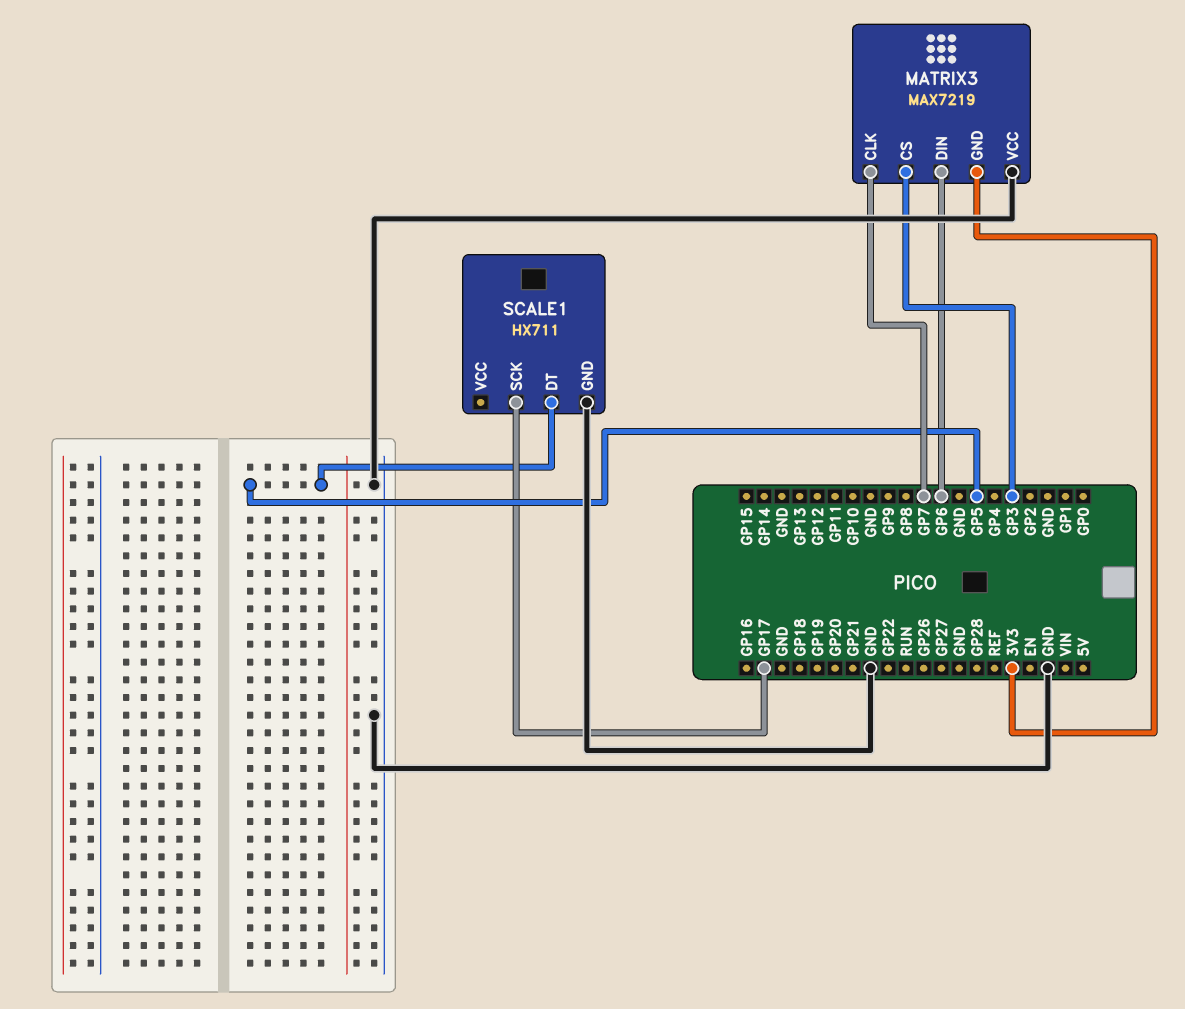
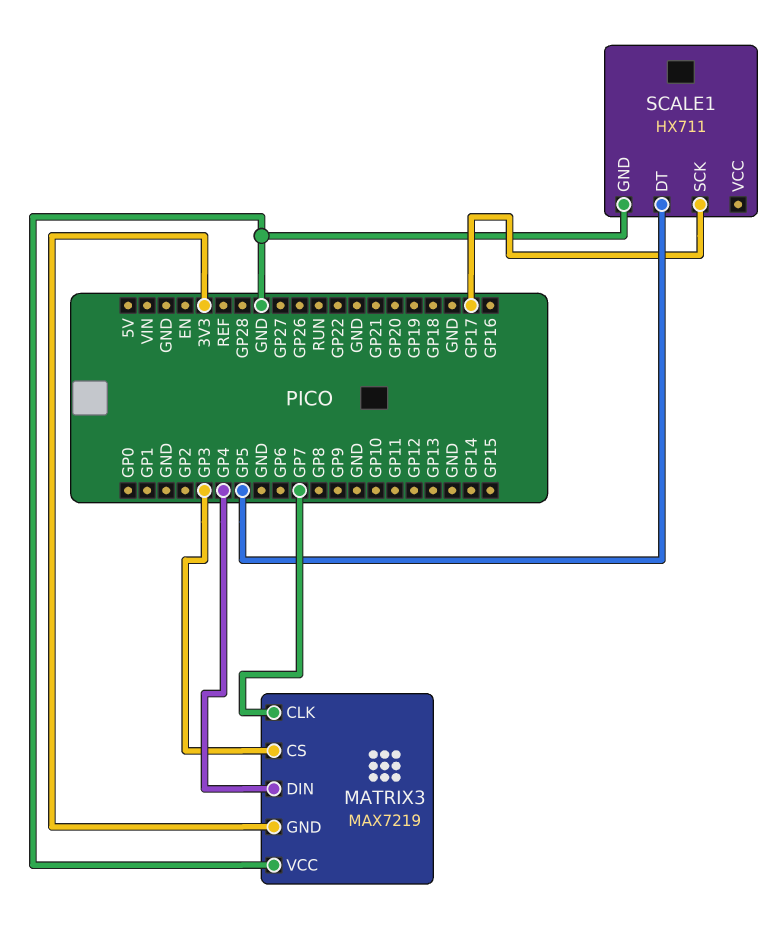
MATRIX3 pin DIN: GP6 -> GP4

